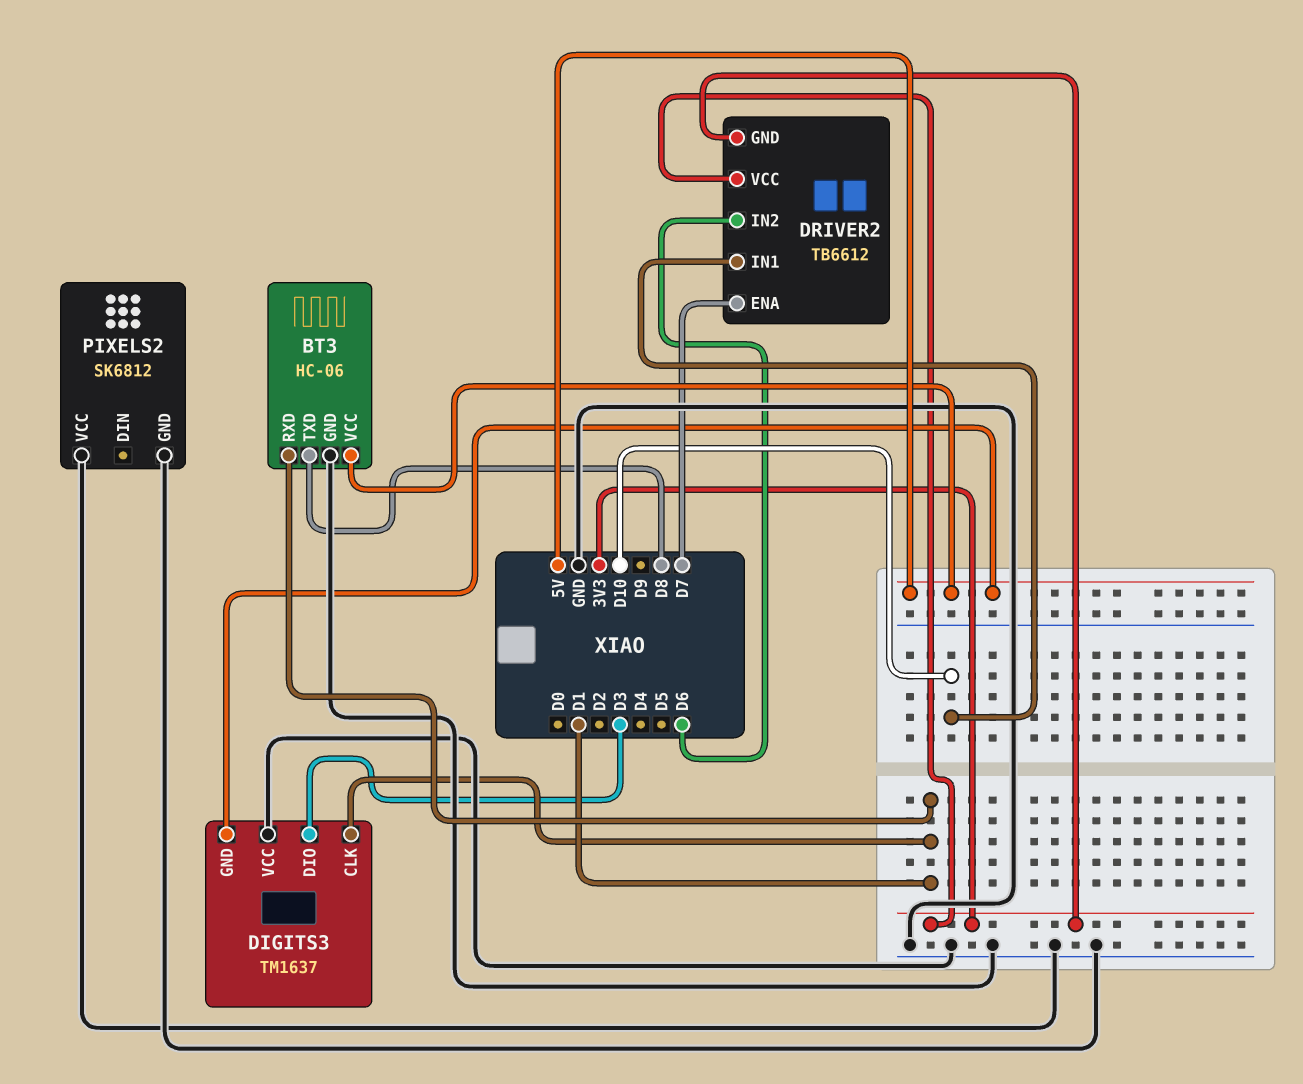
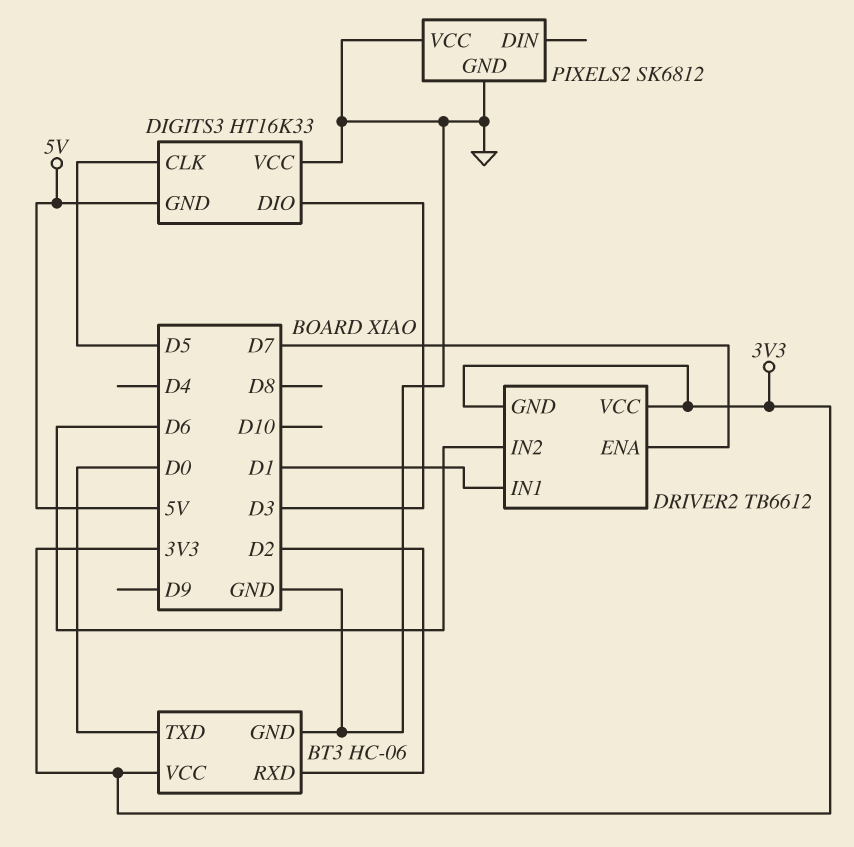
BT3 pin RXD: D1 -> D2
BT3 pin TXD: D8 -> D0
BT3 pin VCC: 5V -> 3V3
DIGITS3: TM1637 -> HT16K33
DIGITS3 pin CLK: D1 -> D5
DRIVER2 pin IN1: D10 -> D1

